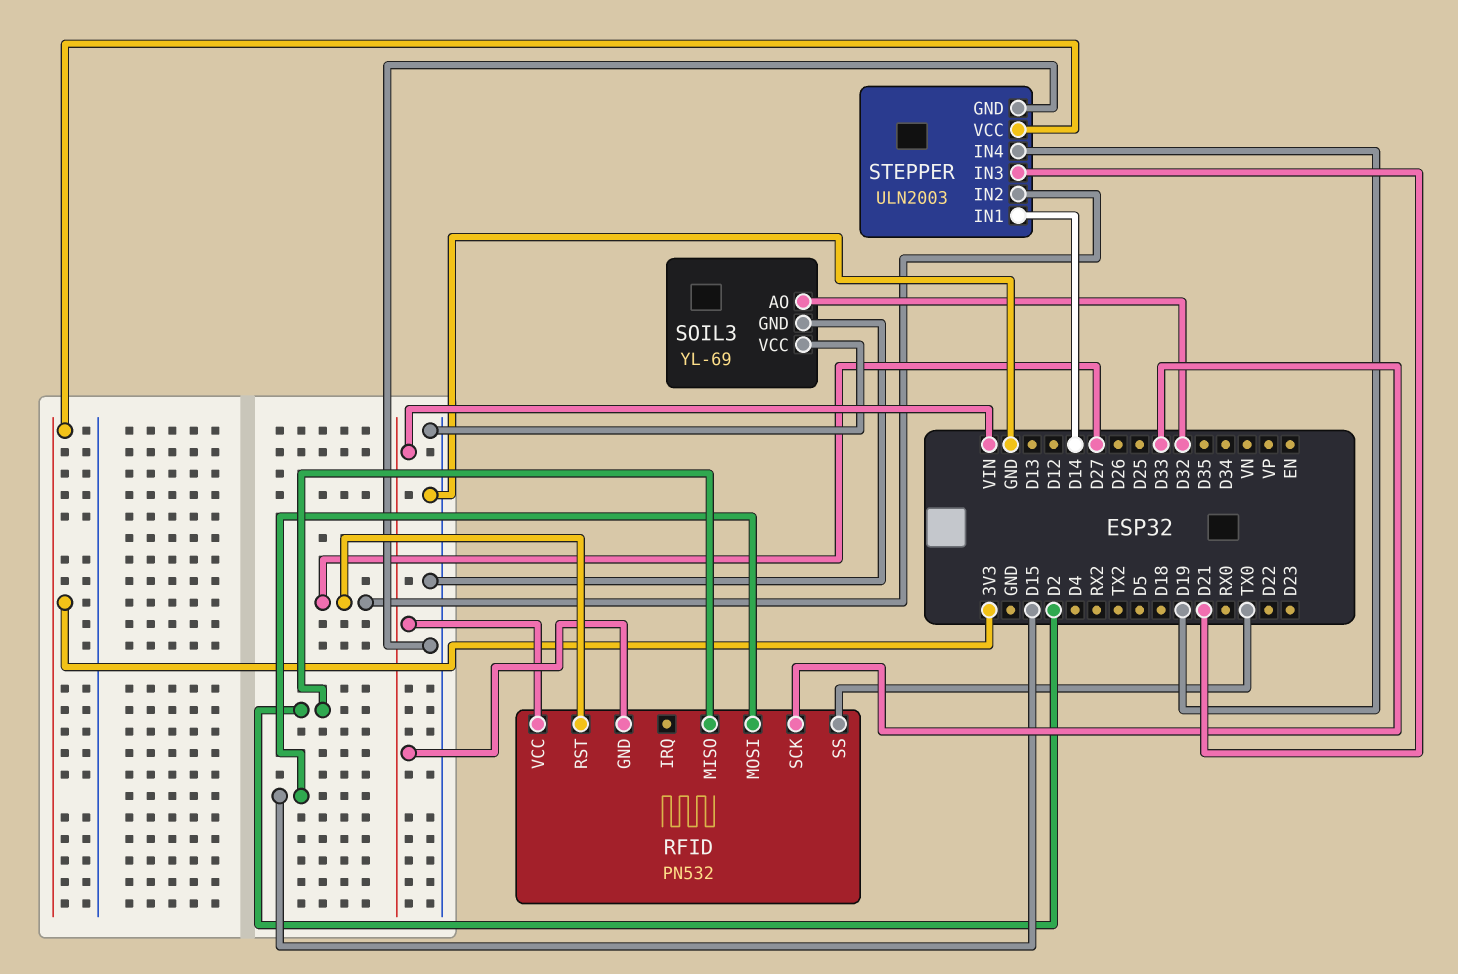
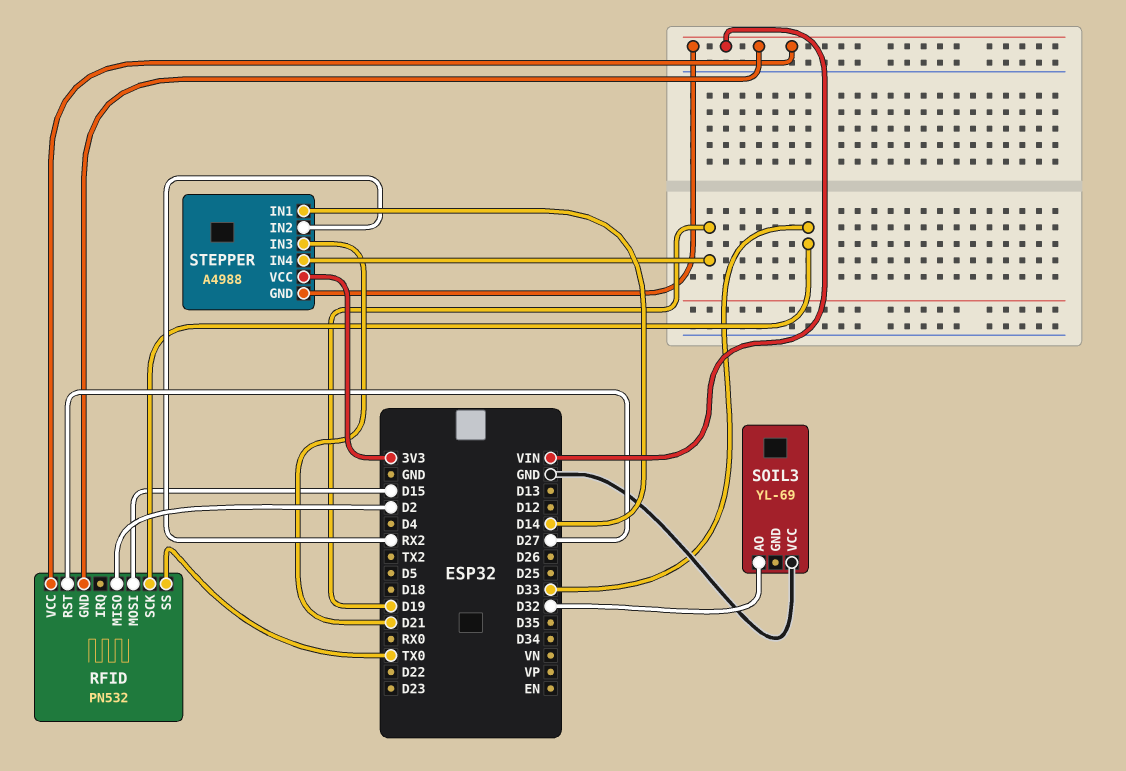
SOIL3 pin GND: GND -> none
STEPPER: ULN2003 -> A4988
STEPPER pin GND: GND -> VIN
STEPPER pin IN2: D27 -> RX2

